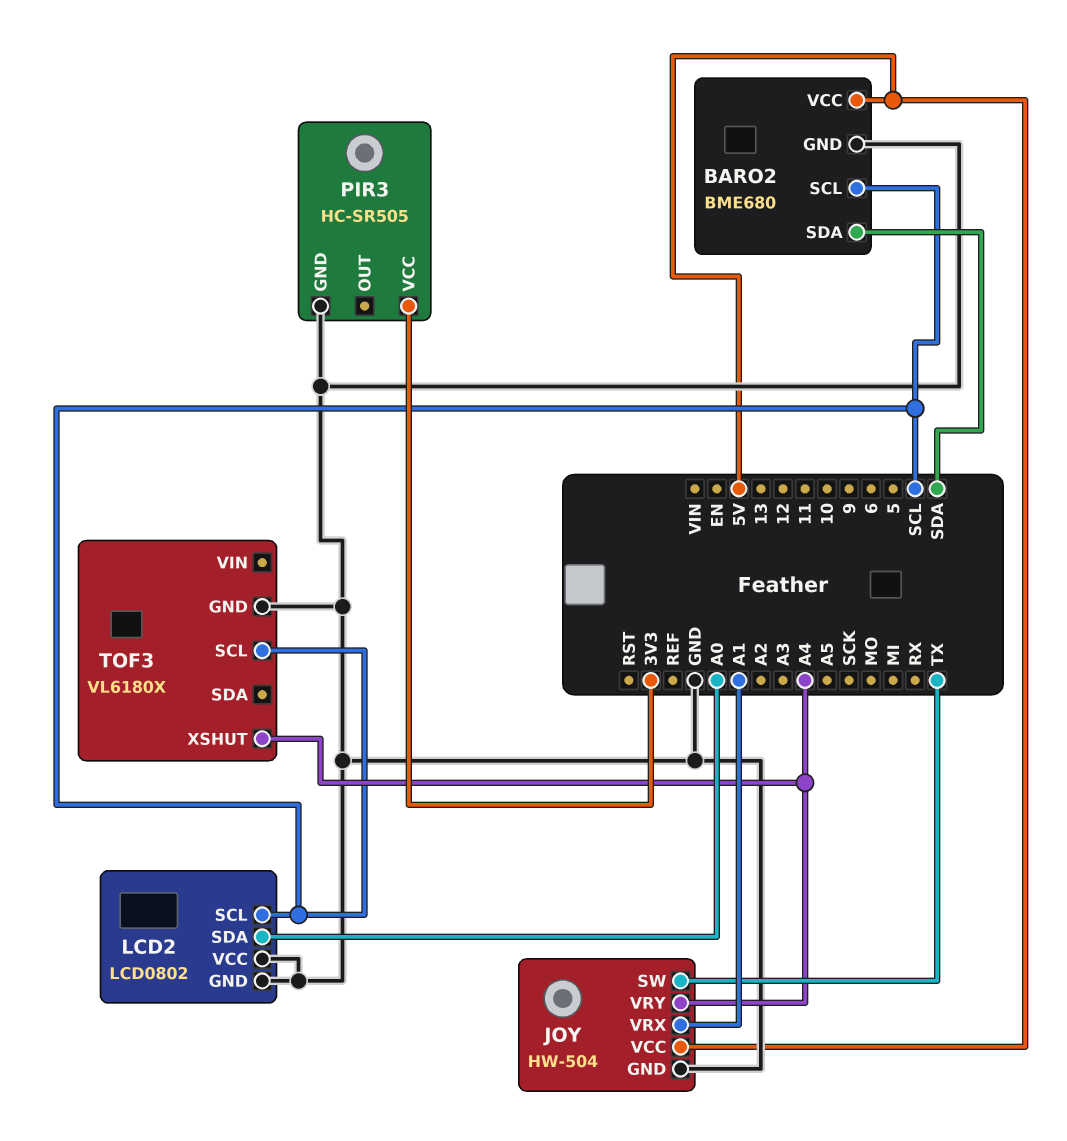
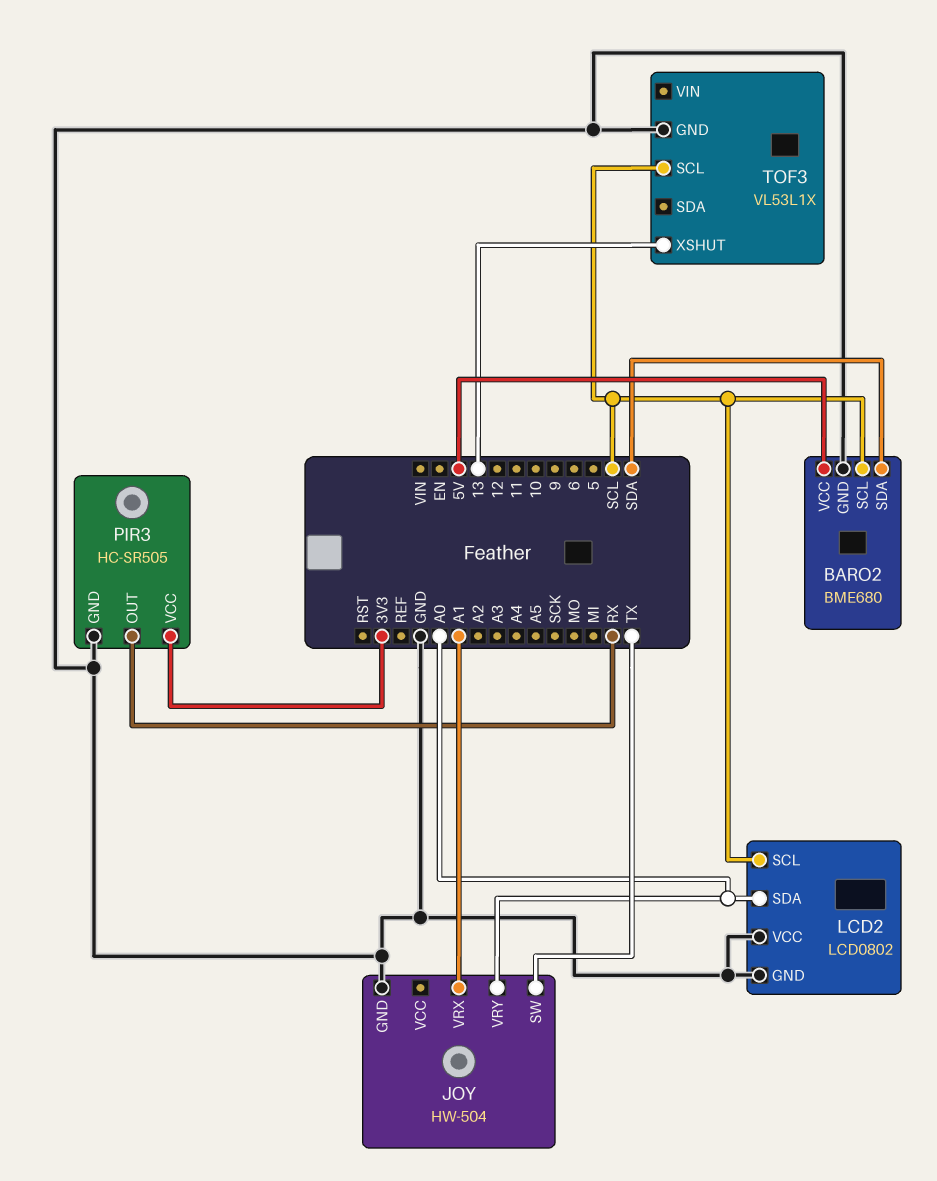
JOY pin VCC: 5V -> none
JOY pin VRY: A4 -> A0
PIR3 pin OUT: none -> RX
TOF3: VL6180X -> VL53L1X
TOF3 pin XSHUT: A4 -> 13

